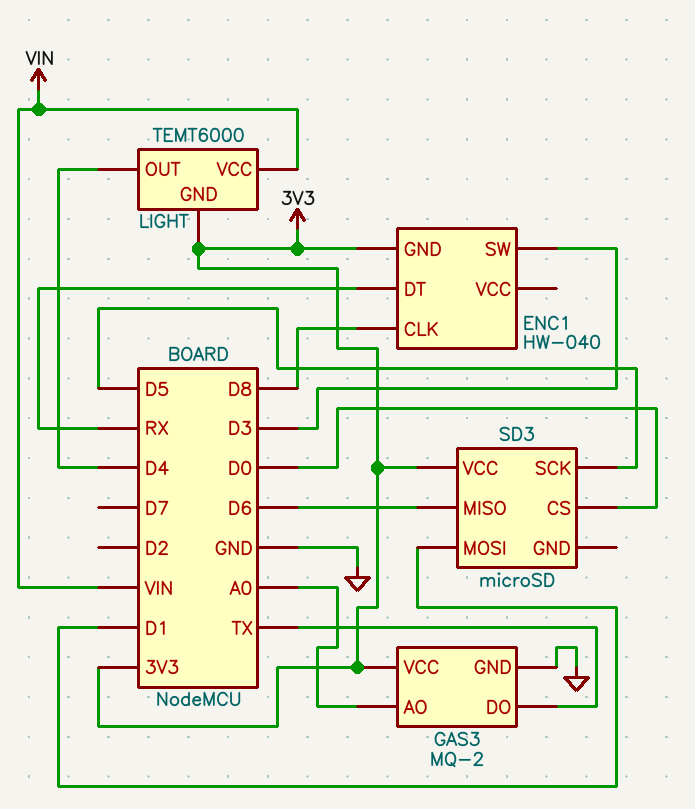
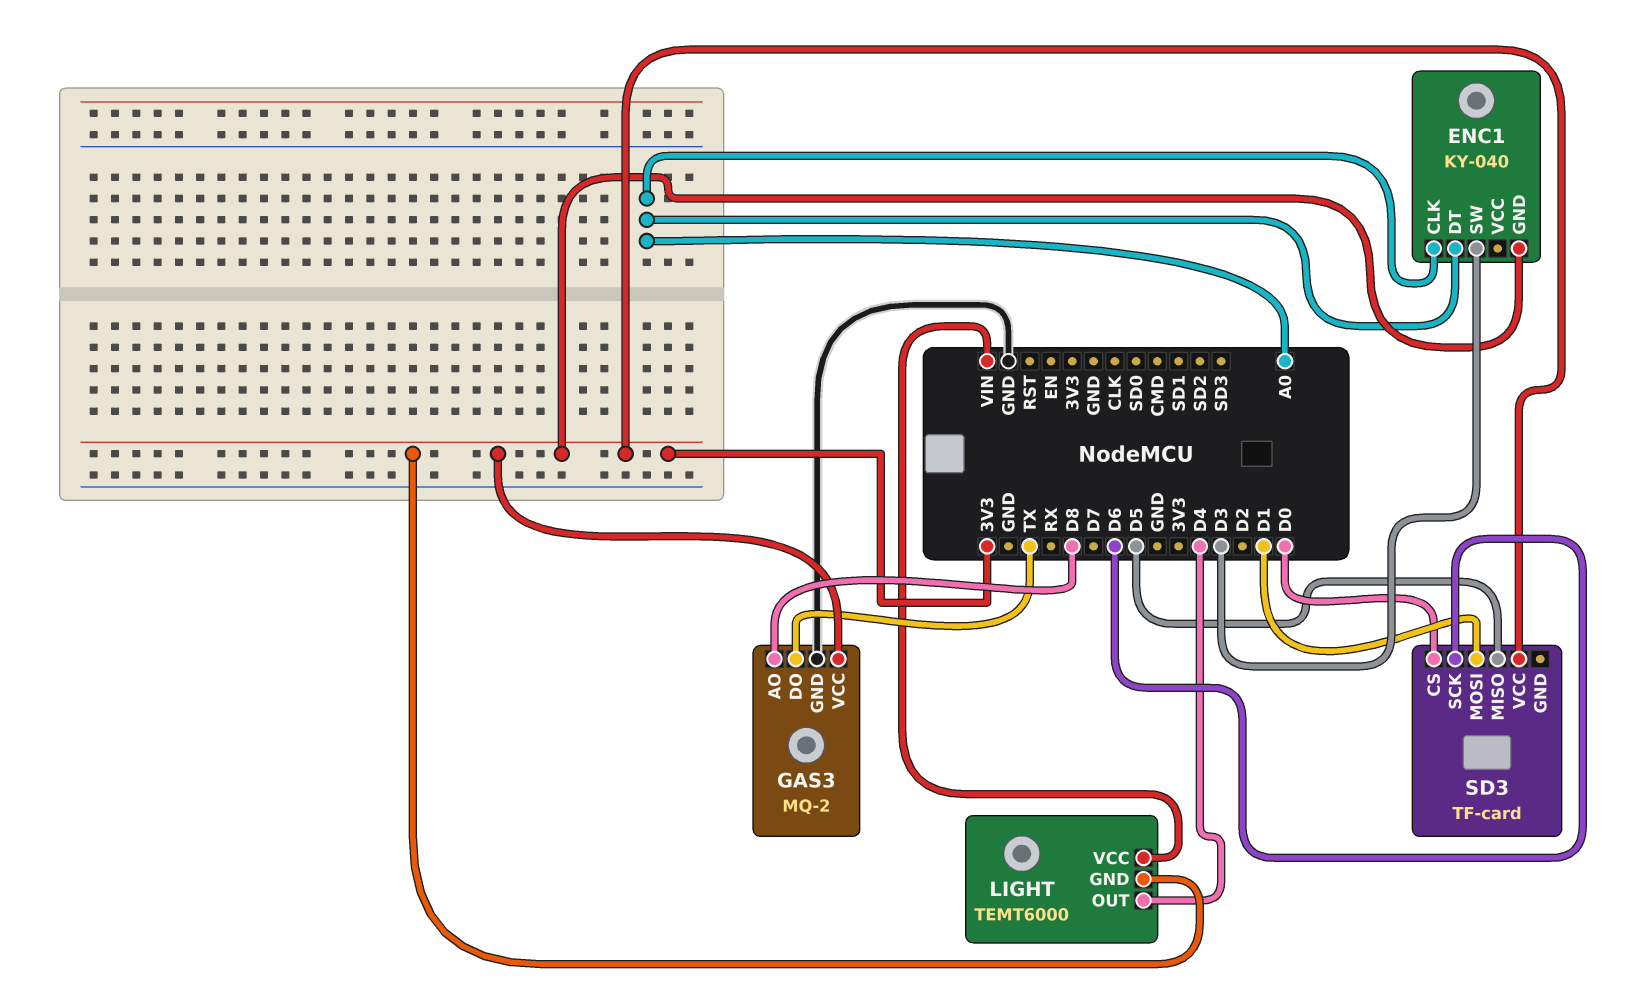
ENC1: HW-040 -> KY-040
ENC1 pin CLK: D8 -> A0
ENC1 pin DT: RX -> A0
GAS3 pin AO: A0 -> D8
SD3: microSD -> TF-card
SD3 pin MISO: D6 -> D5
SD3 pin SCK: D5 -> D6

